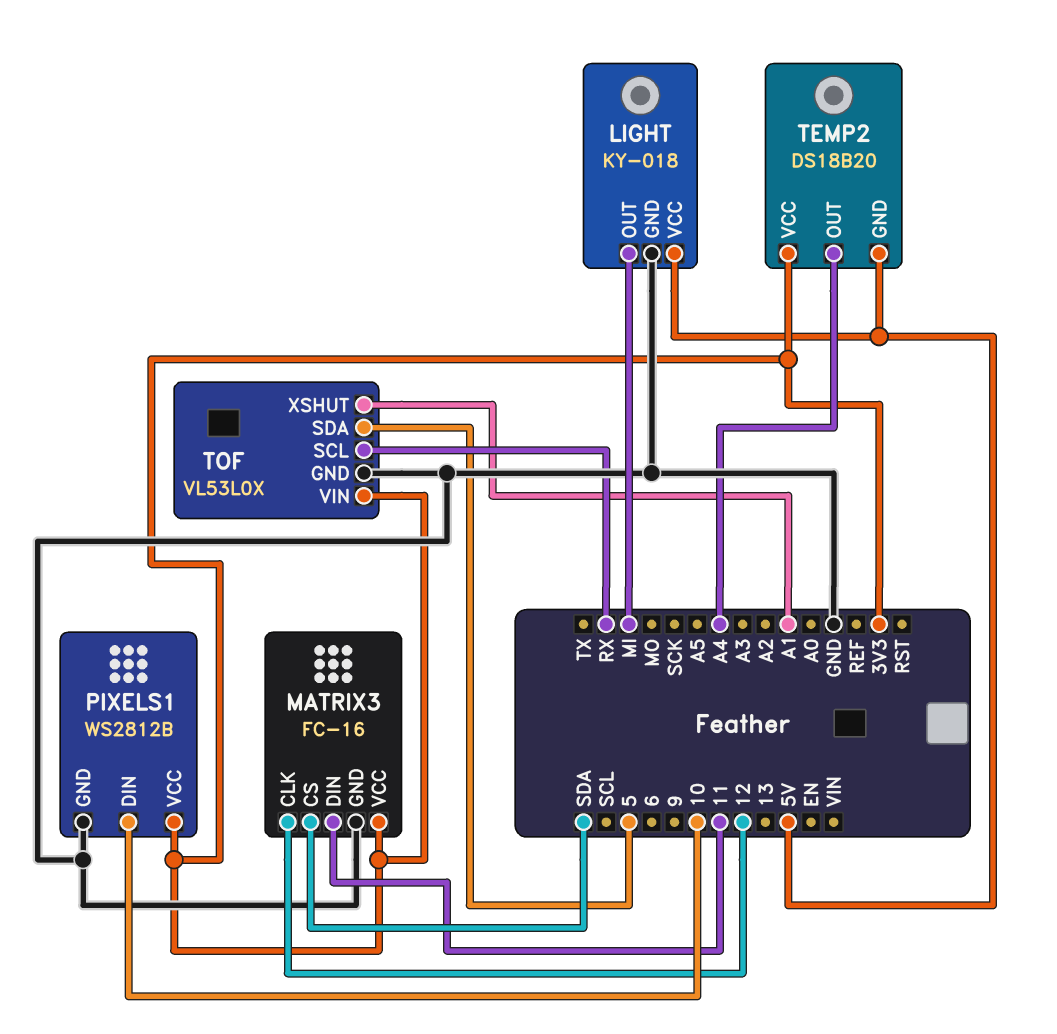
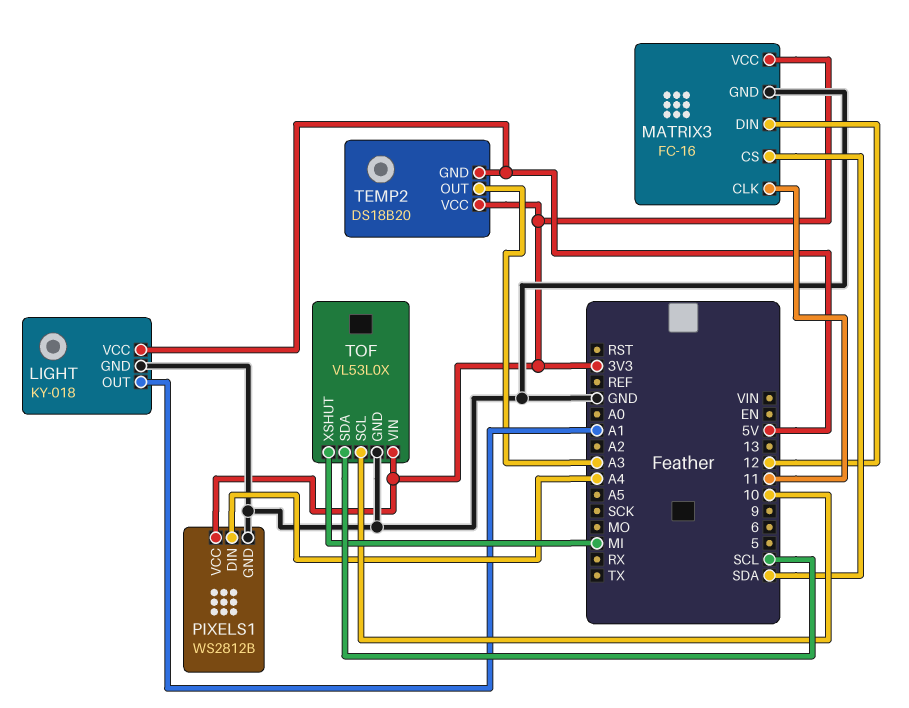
LIGHT pin OUT: MI -> A1
MATRIX3 pin CLK: 12 -> 11
MATRIX3 pin DIN: 11 -> 12
PIXELS1 pin DIN: 10 -> A4
TEMP2 pin OUT: A4 -> A3
TOF pin SCL: RX -> 10
TOF pin SDA: 5 -> SCL
TOF pin XSHUT: A1 -> MI

